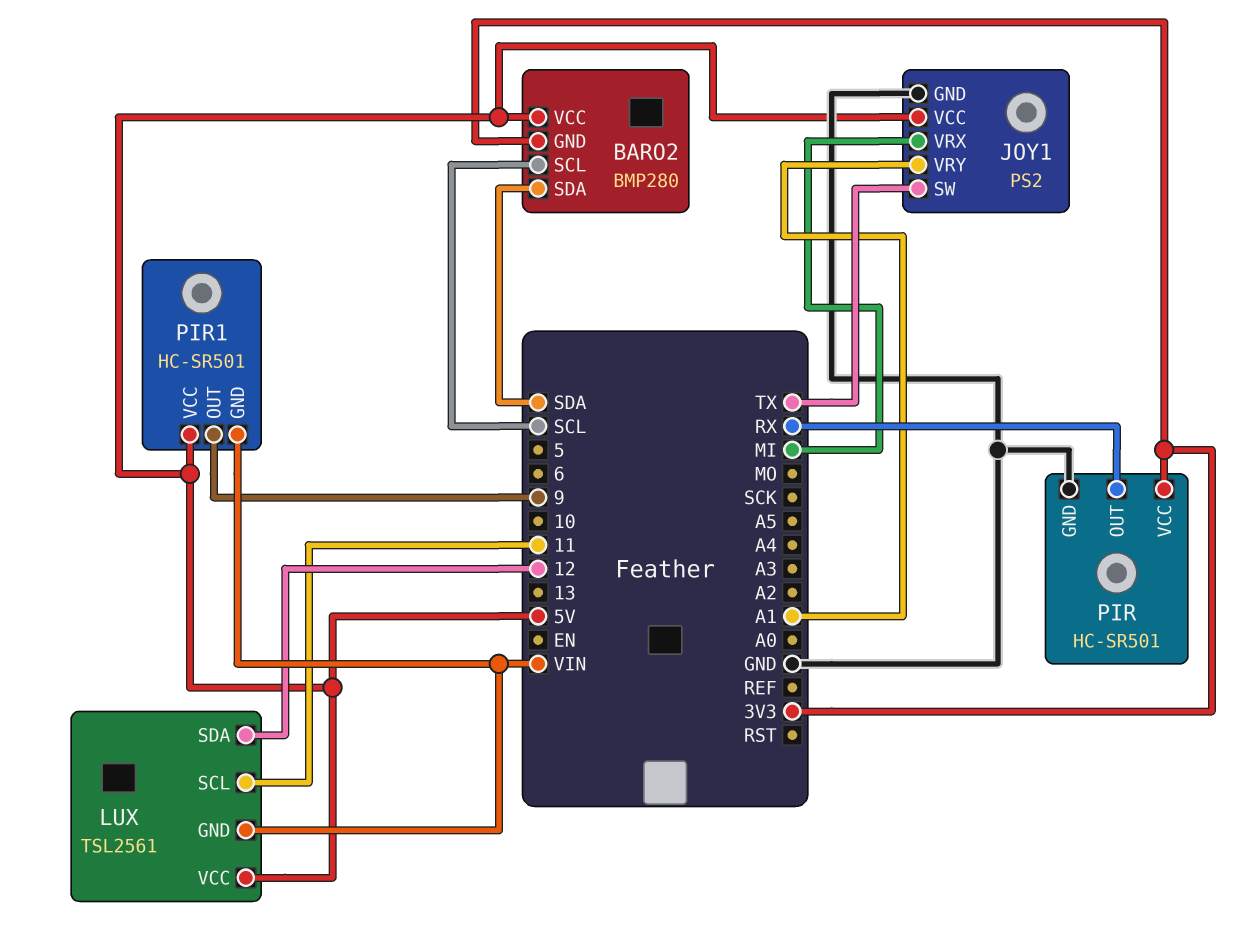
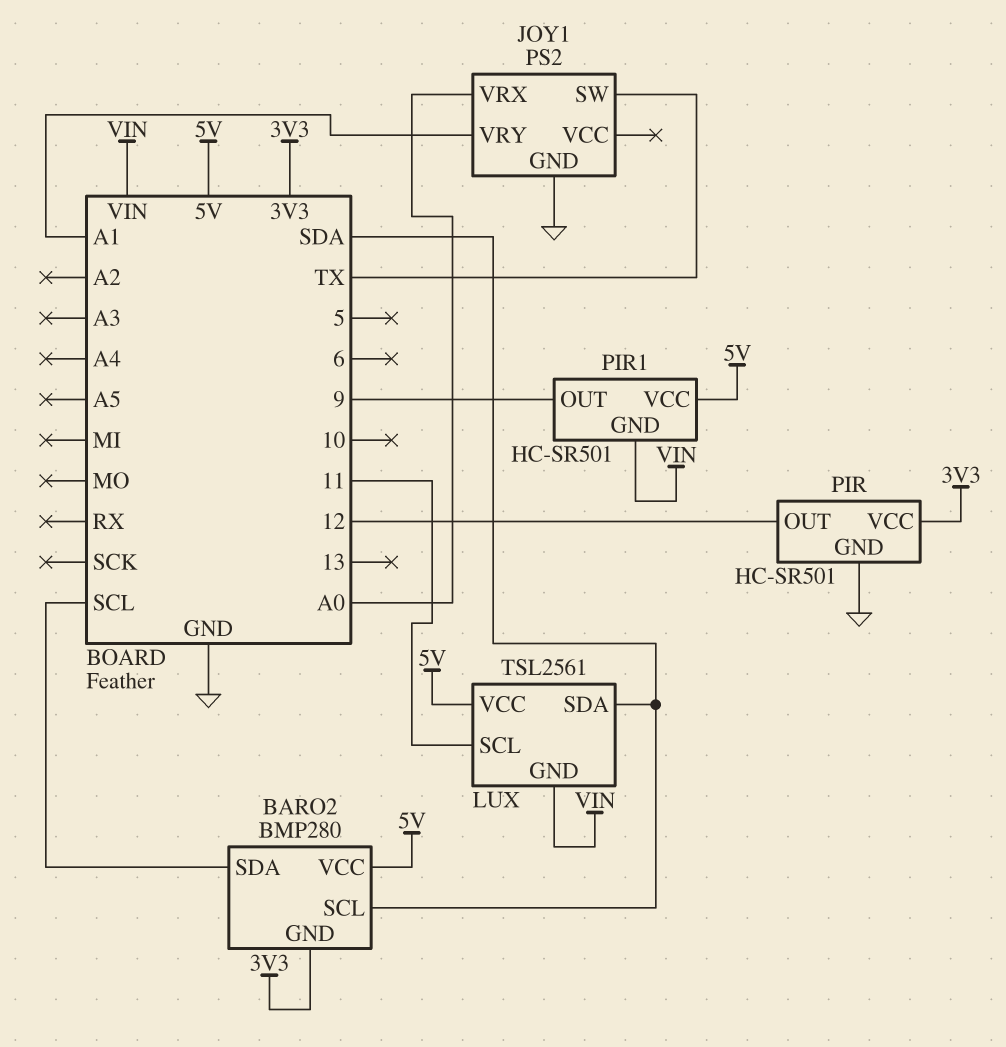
BARO2 pin SCL: SCL -> SDA
BARO2 pin SDA: SDA -> SCL
JOY1 pin VCC: 5V -> none
JOY1 pin VRX: MI -> A0
LUX pin SDA: 12 -> SDA
PIR pin OUT: RX -> 12

